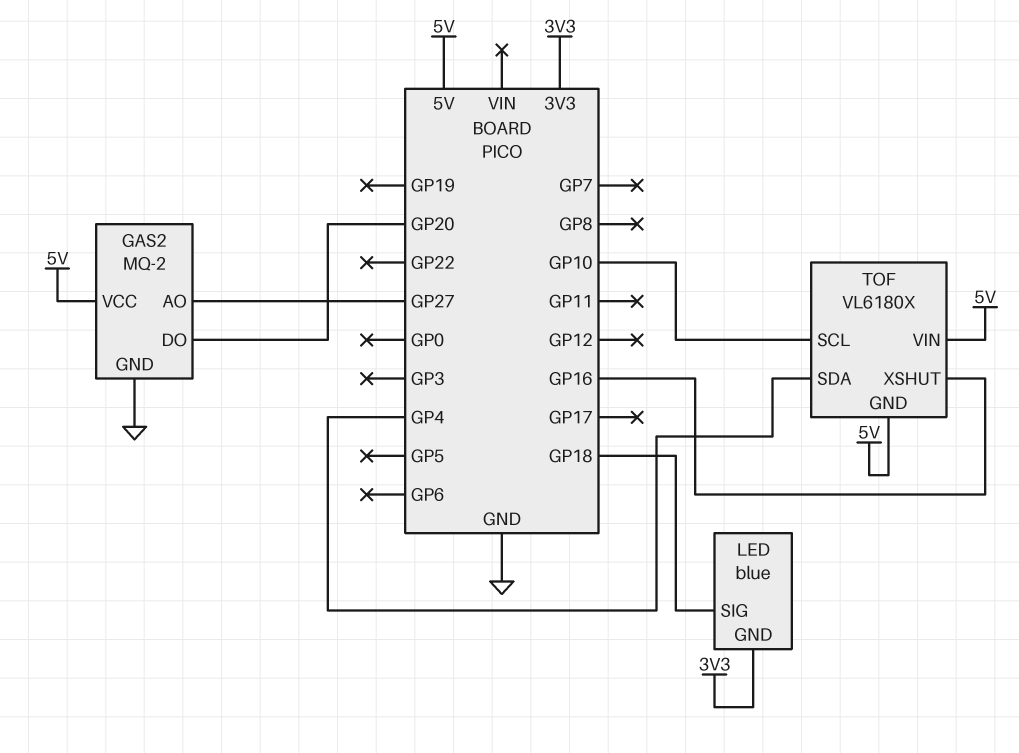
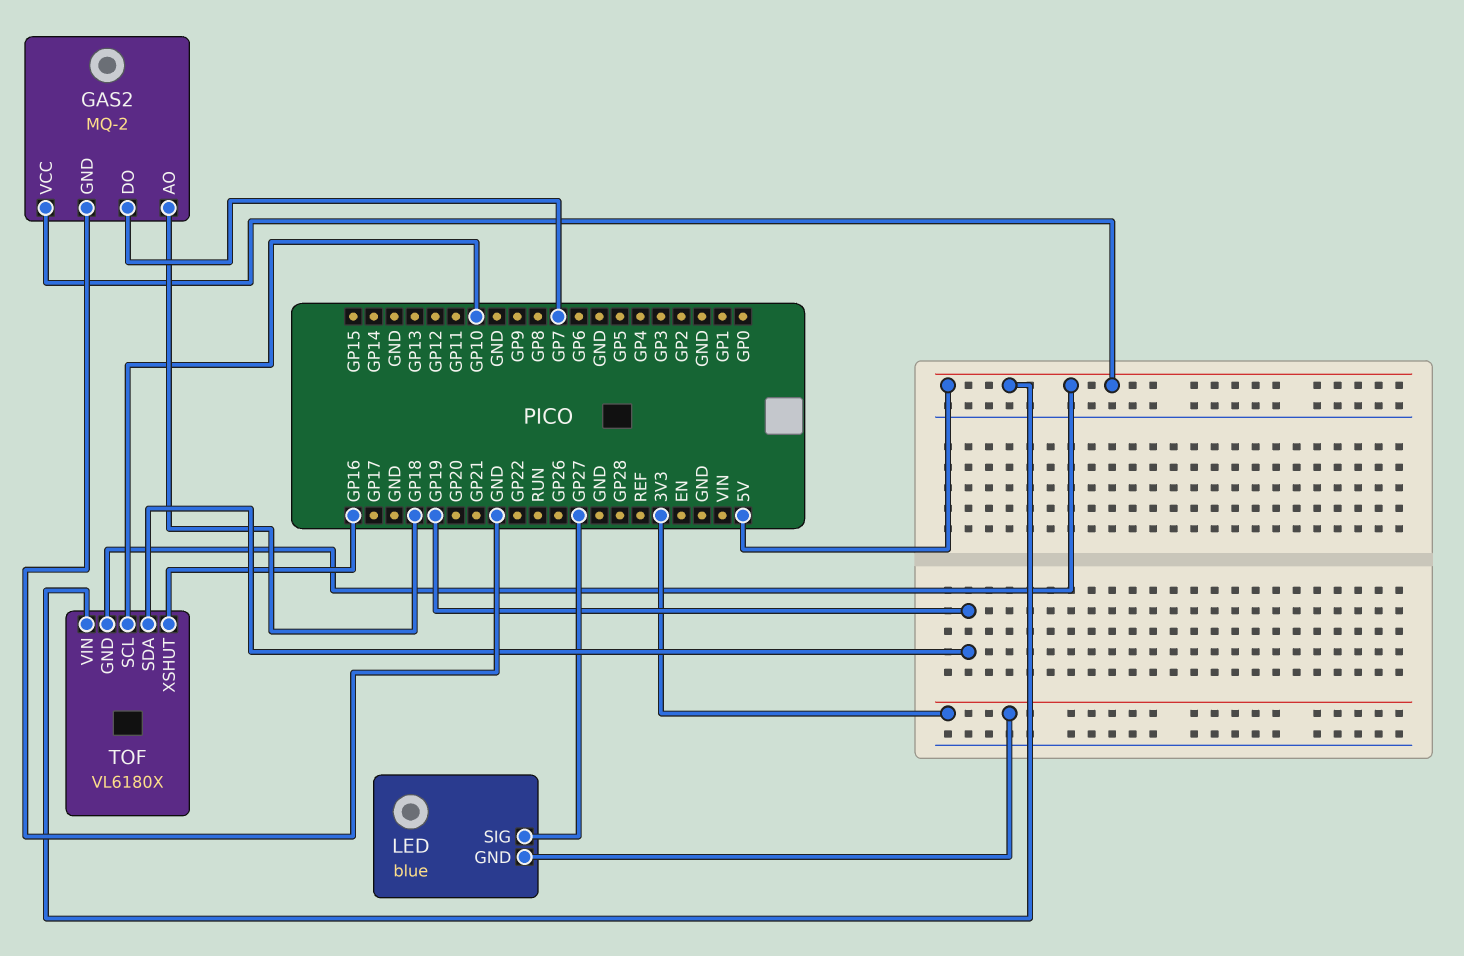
GAS2 pin AO: GP27 -> GP18
GAS2 pin DO: GP20 -> GP7
LED pin SIG: GP18 -> GP27
TOF pin SDA: GP4 -> GP19

